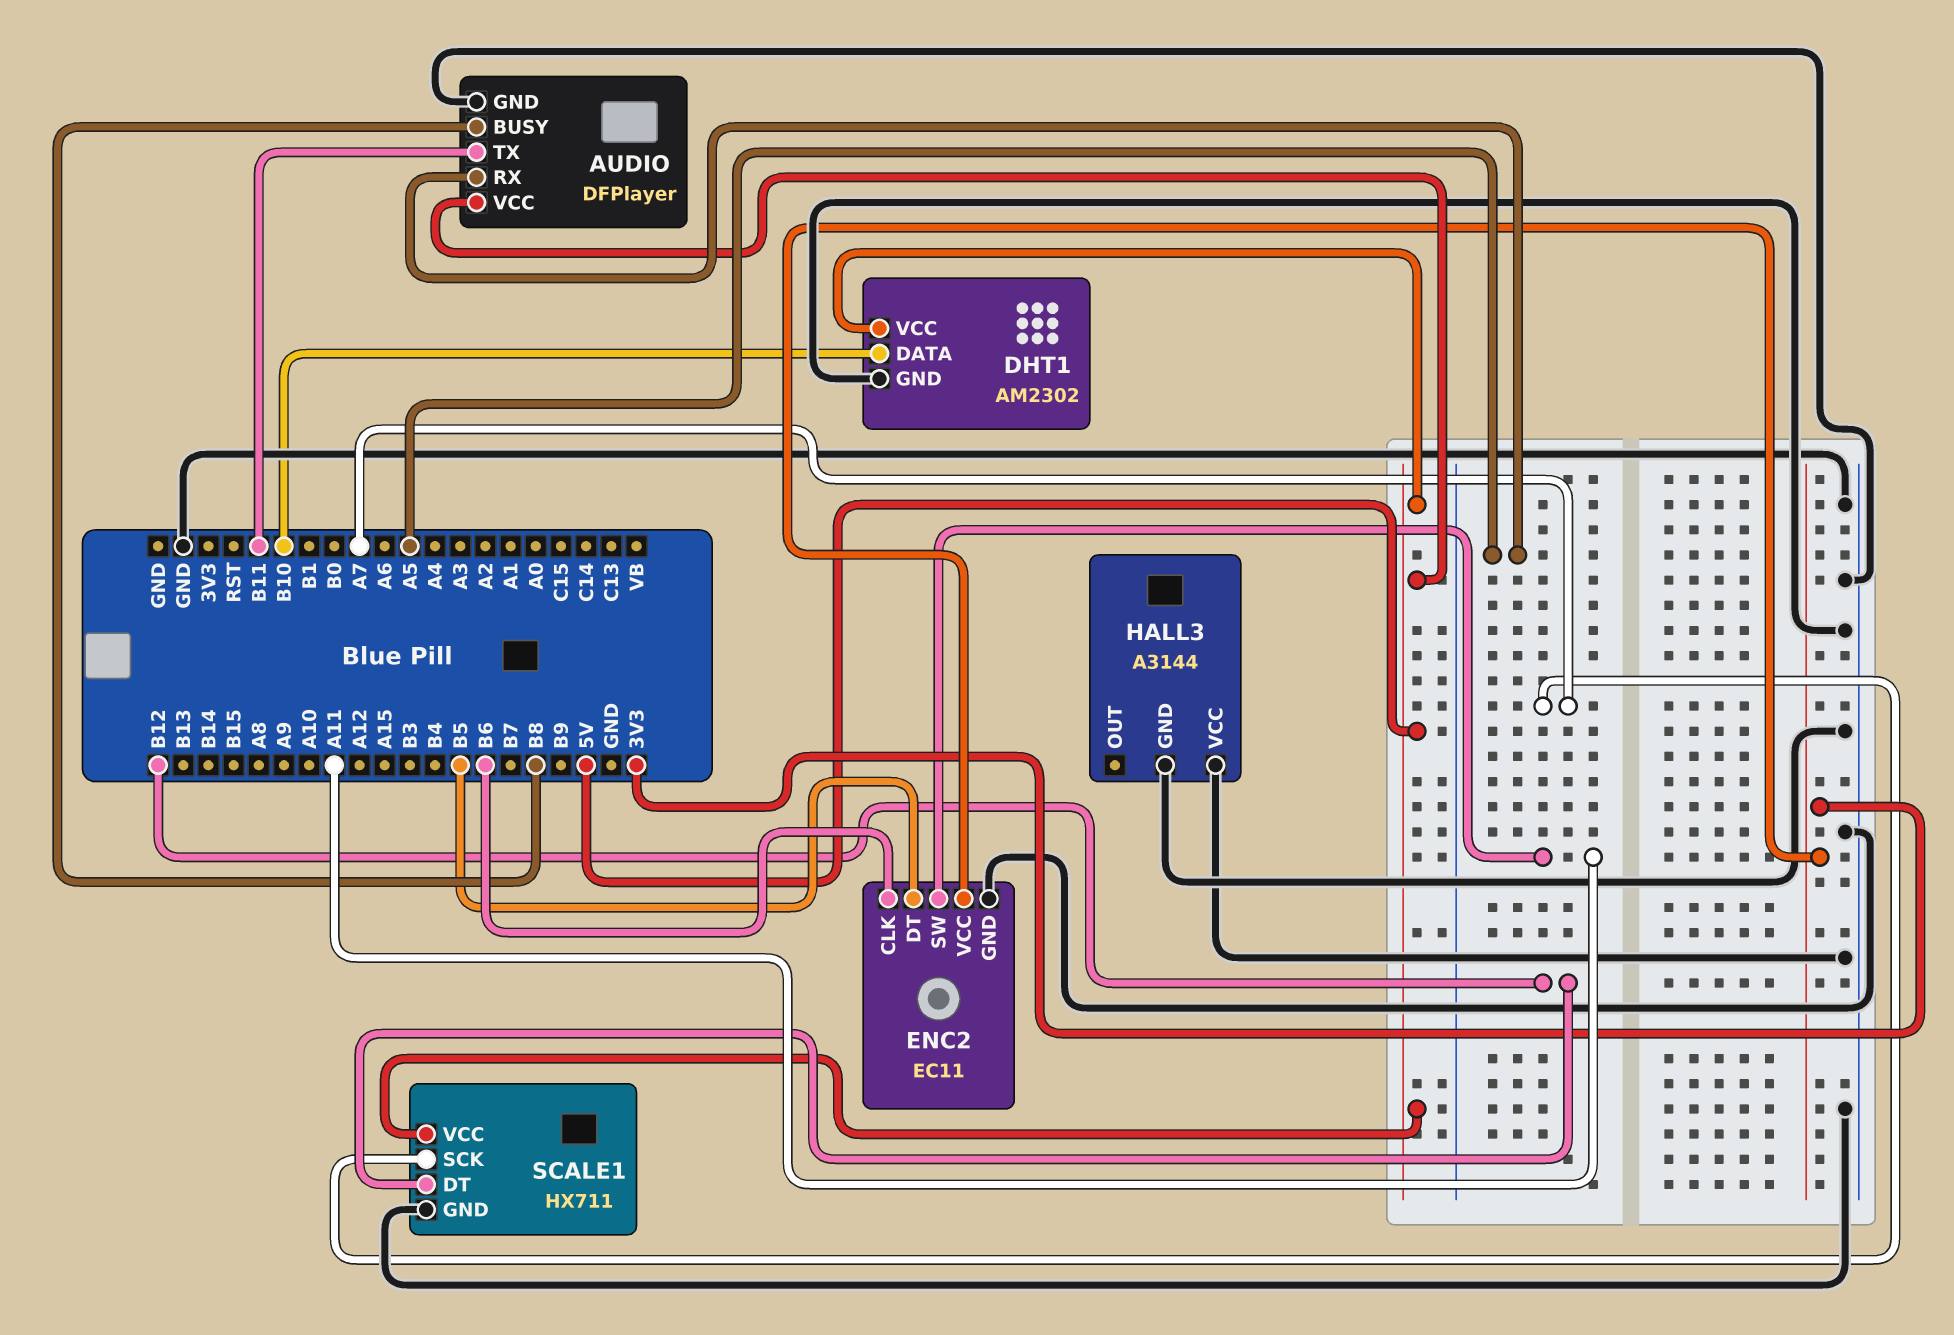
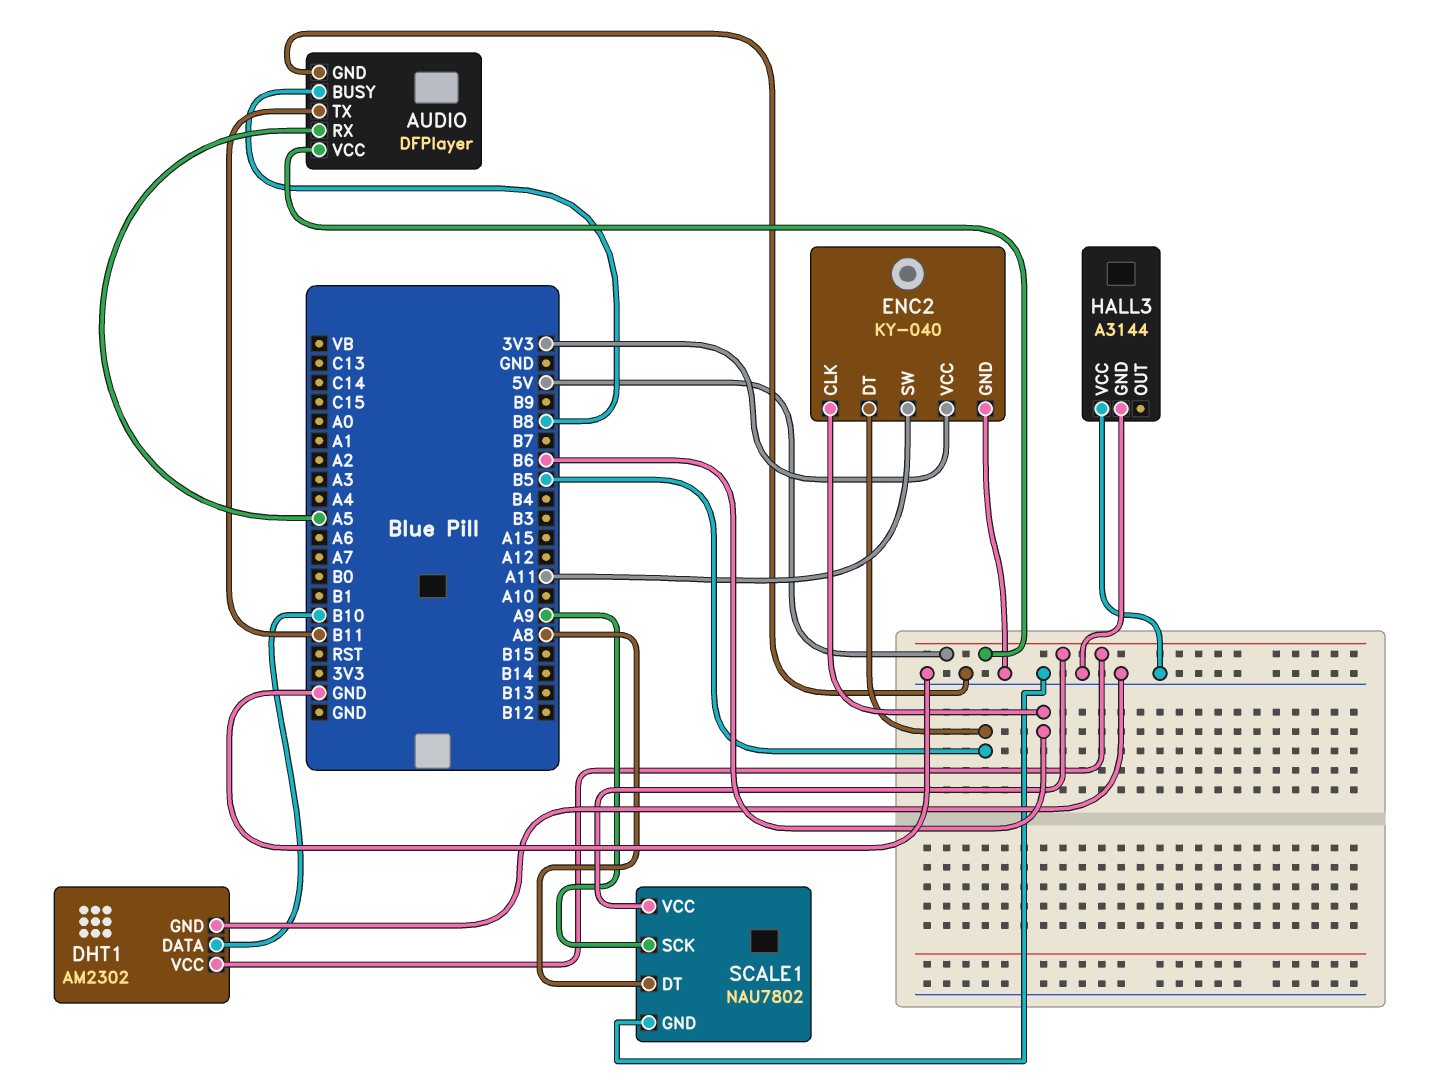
ENC2: EC11 -> KY-040
SCALE1: HX711 -> NAU7802
SCALE1 pin DT: B12 -> A8
SCALE1 pin SCK: A7 -> A9

